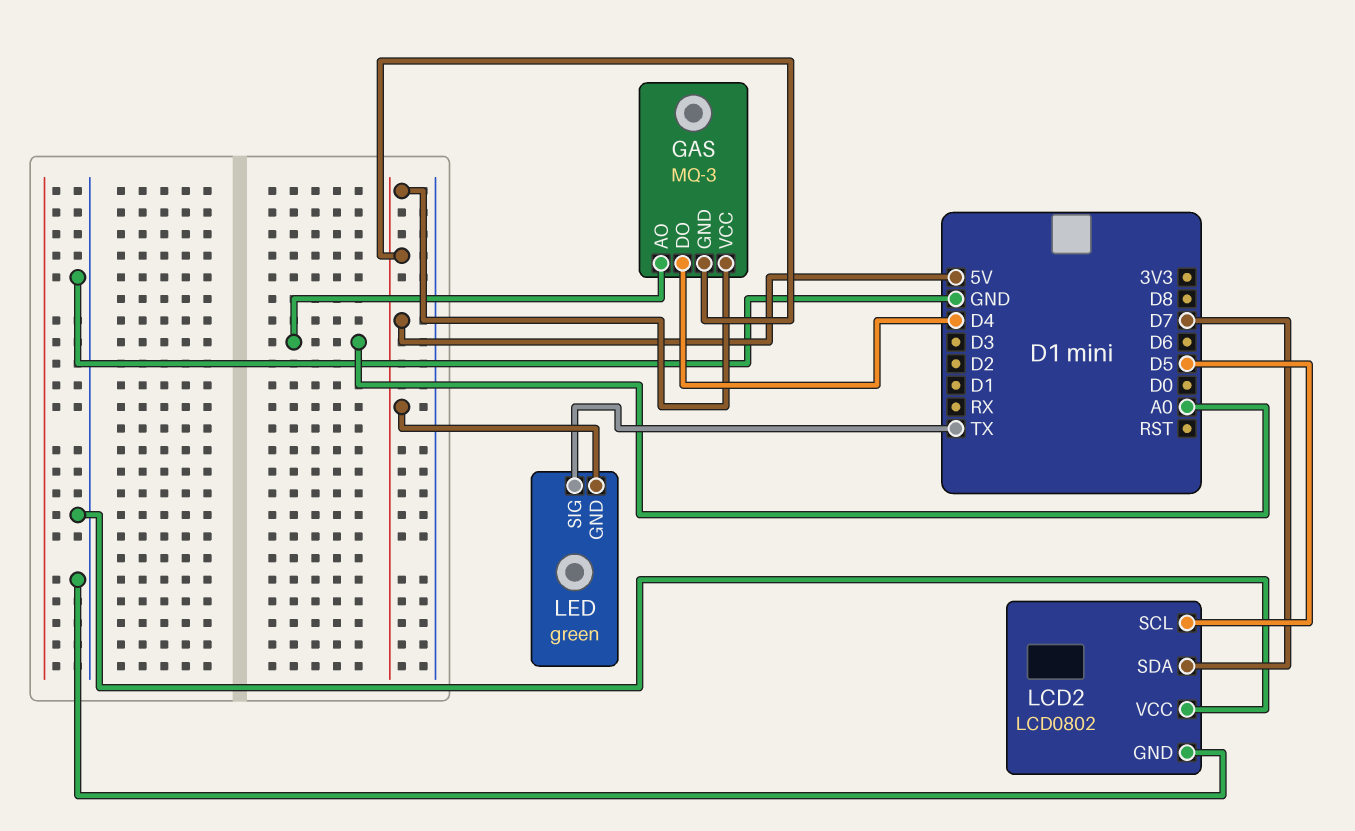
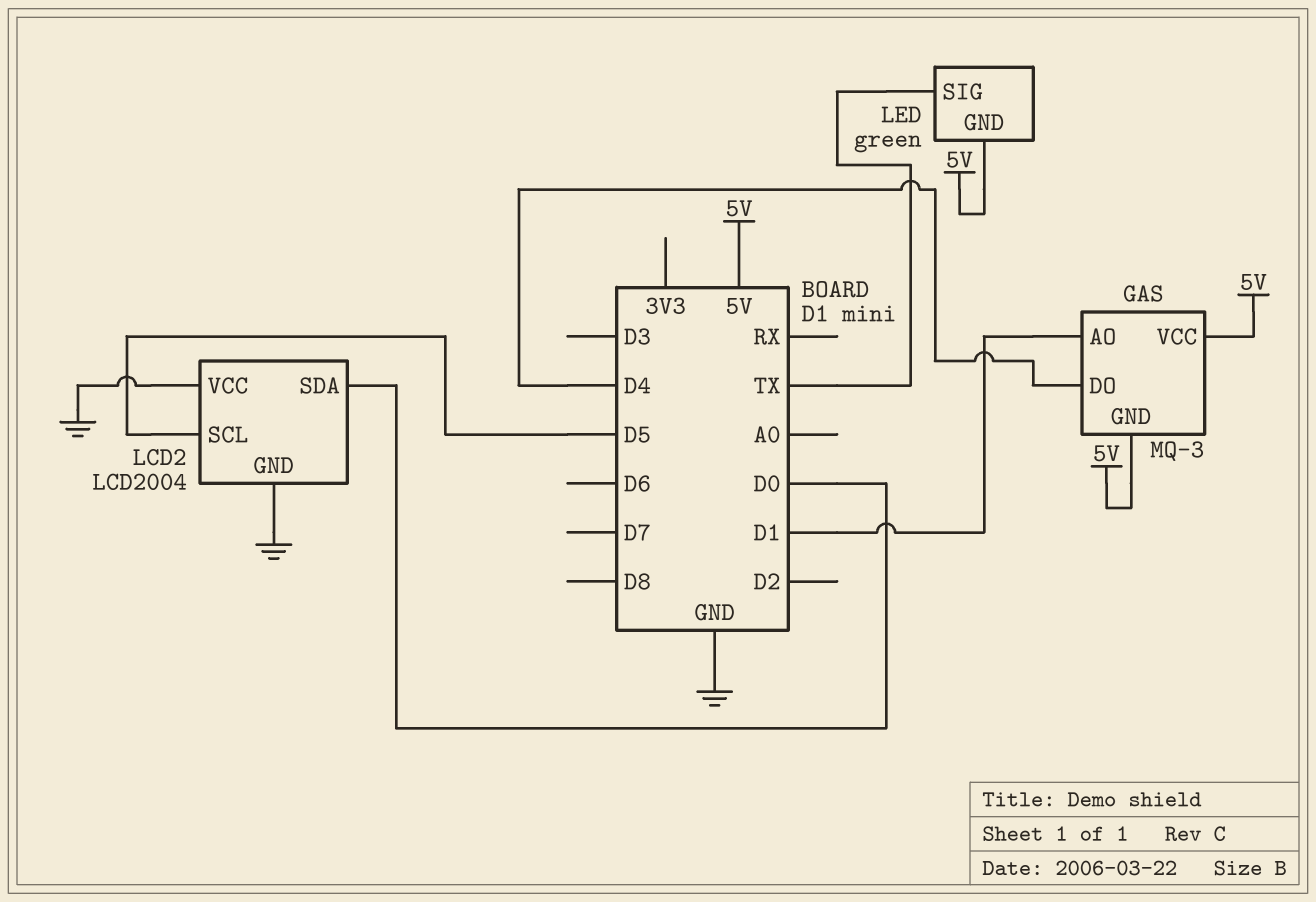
GAS pin AO: A0 -> D1
LCD2: LCD0802 -> LCD2004
LCD2 pin SDA: D7 -> D0

